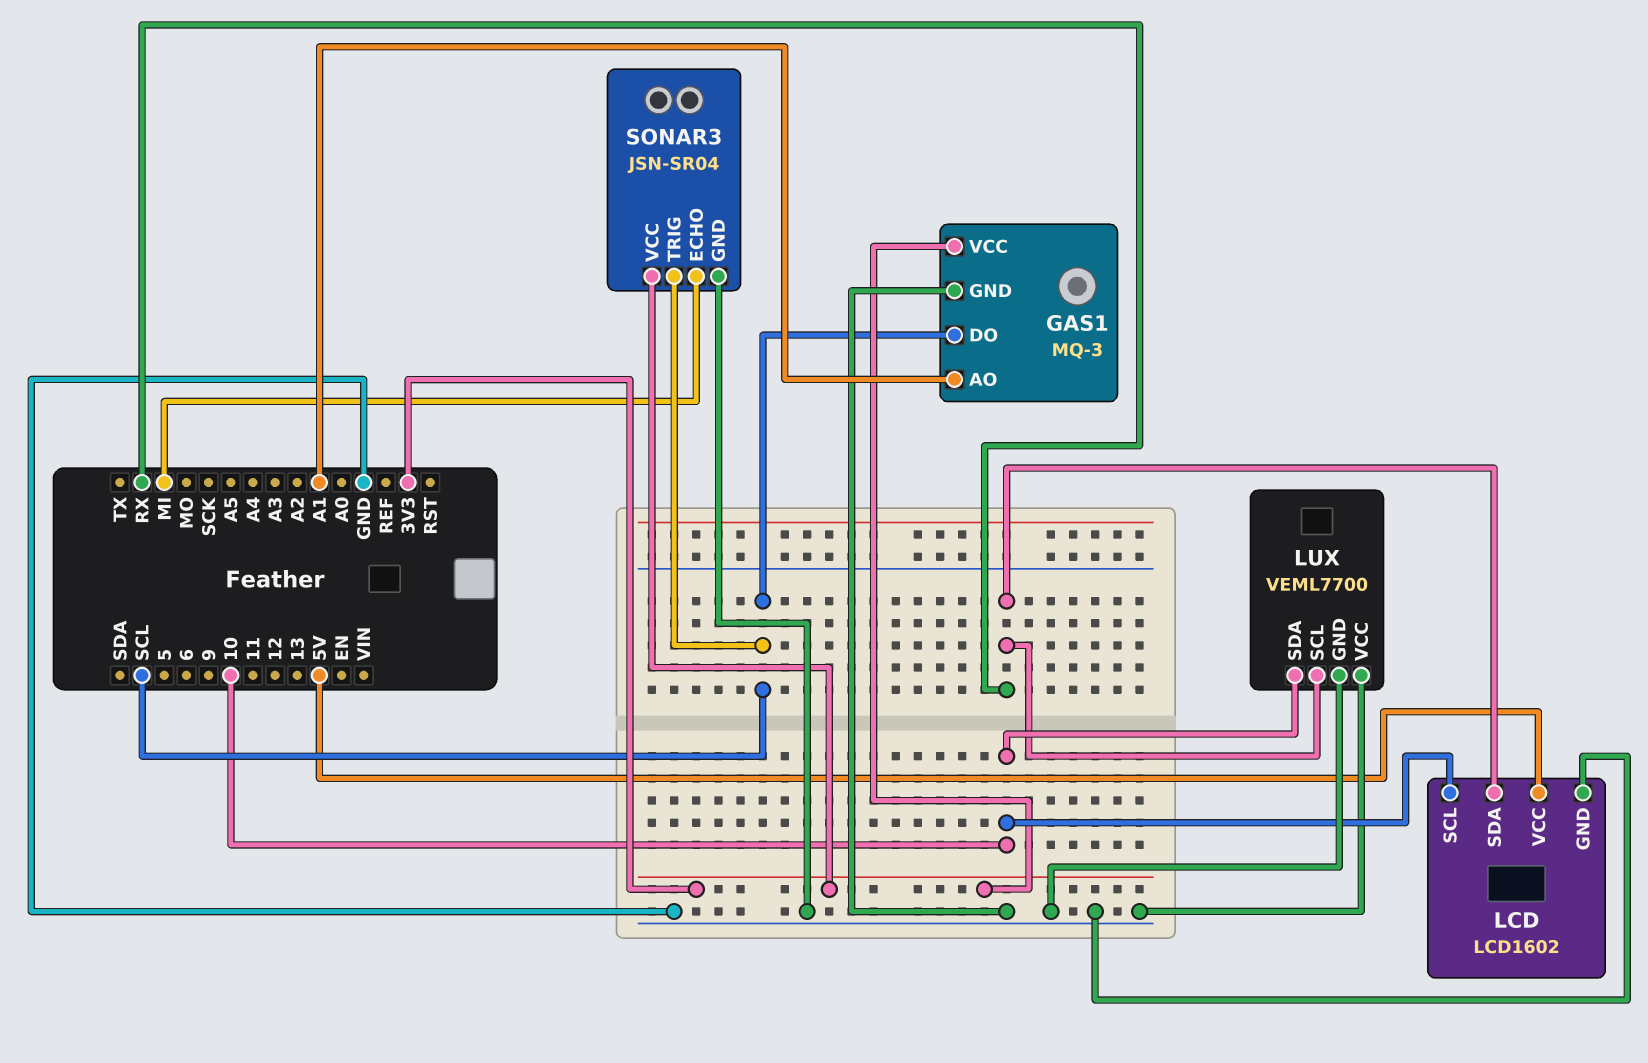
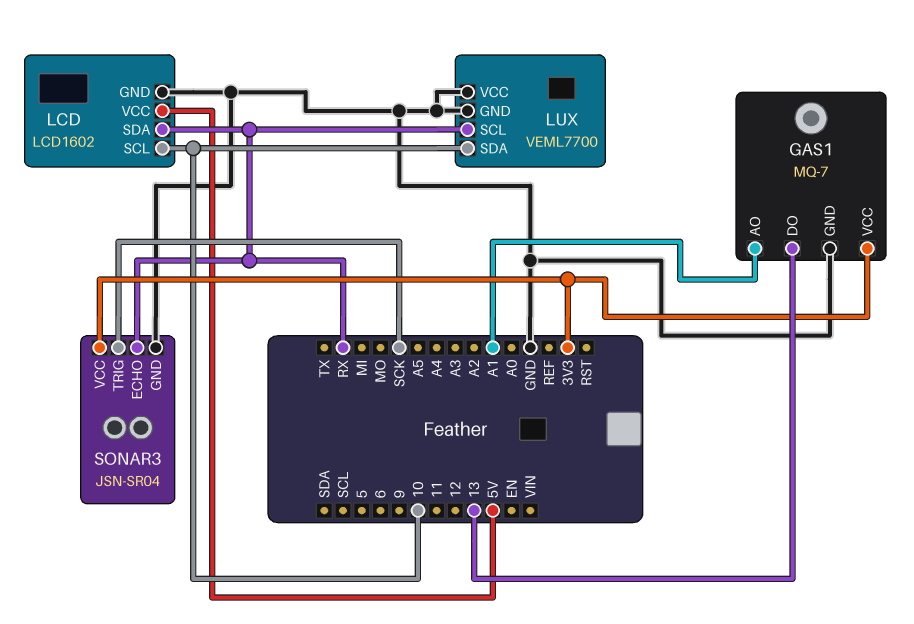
GAS1: MQ-3 -> MQ-7
GAS1 pin DO: SCL -> 13
SONAR3 pin ECHO: MI -> RX
SONAR3 pin TRIG: SCL -> SCK

